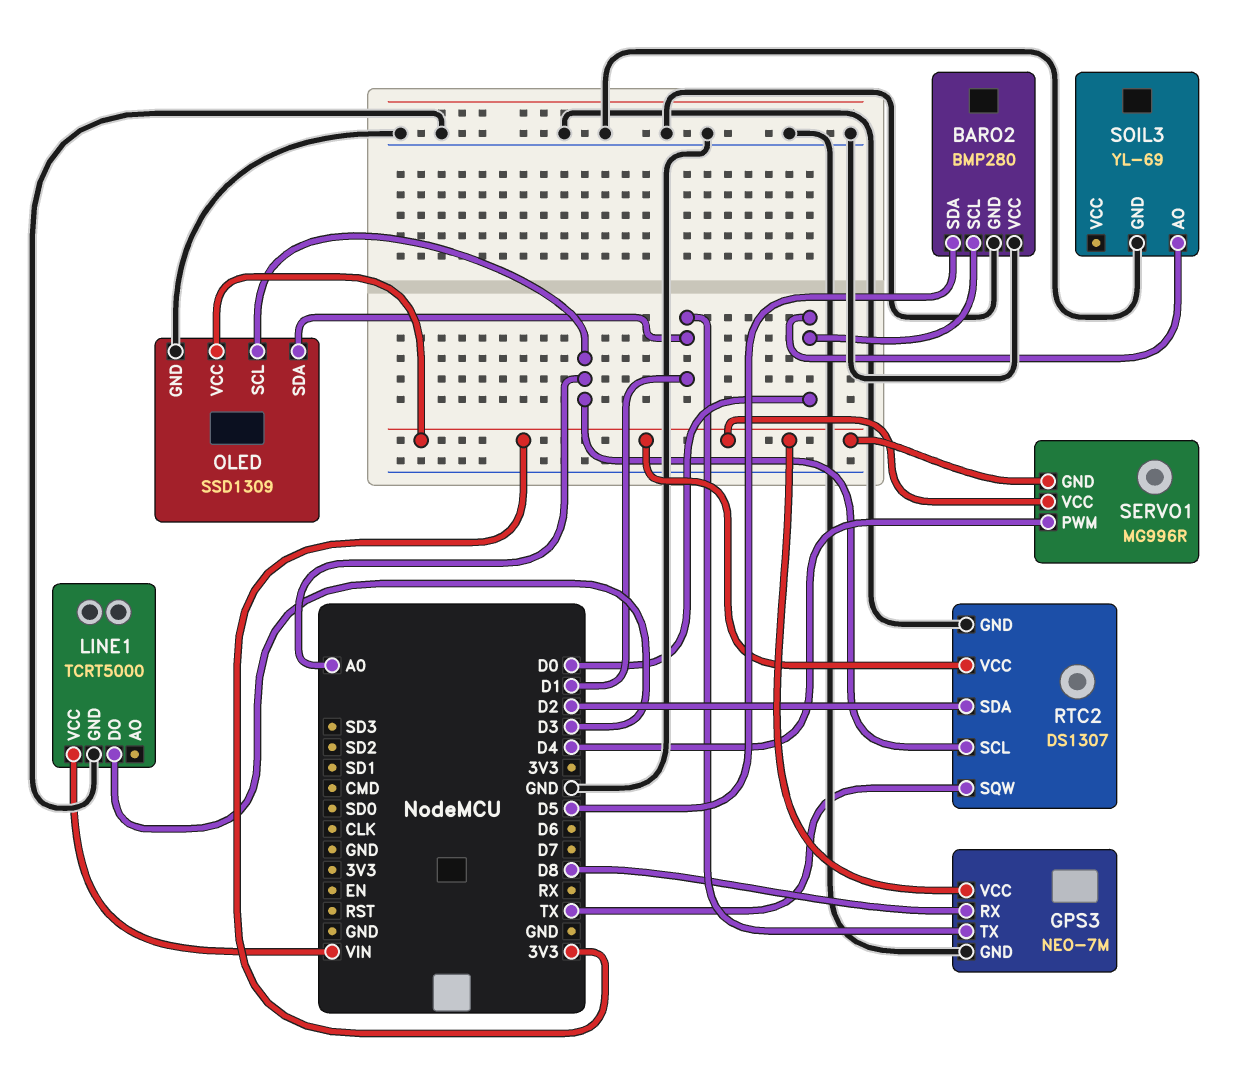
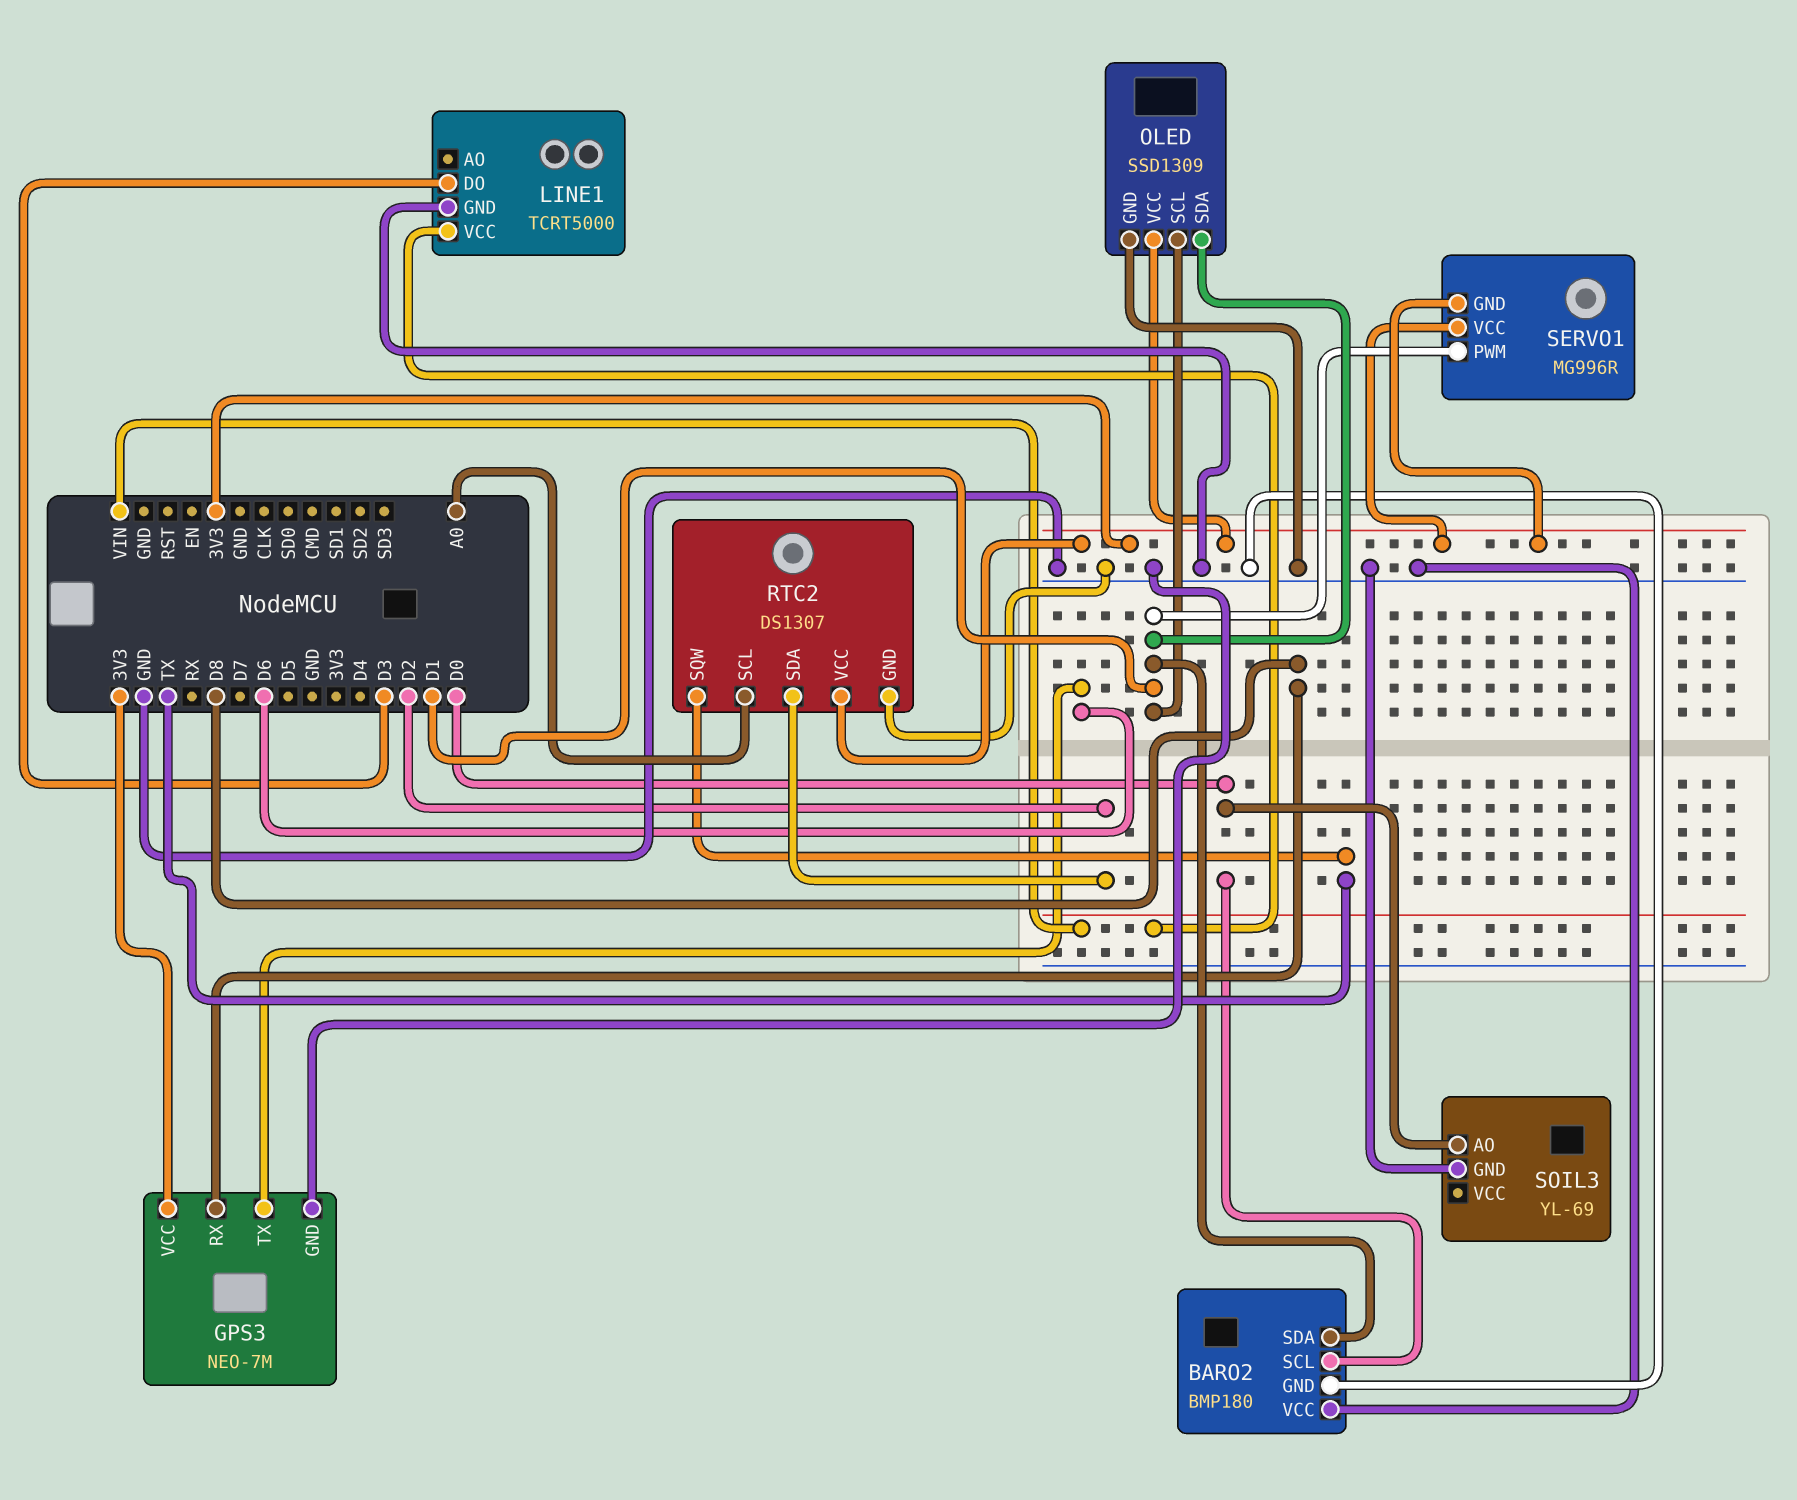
BARO2: BMP280 -> BMP180
BARO2 pin SDA: D5 -> D1
GPS3 pin TX: D1 -> D6
OLED pin SCL: A0 -> D1
SERVO1 pin PWM: D4 -> D1

